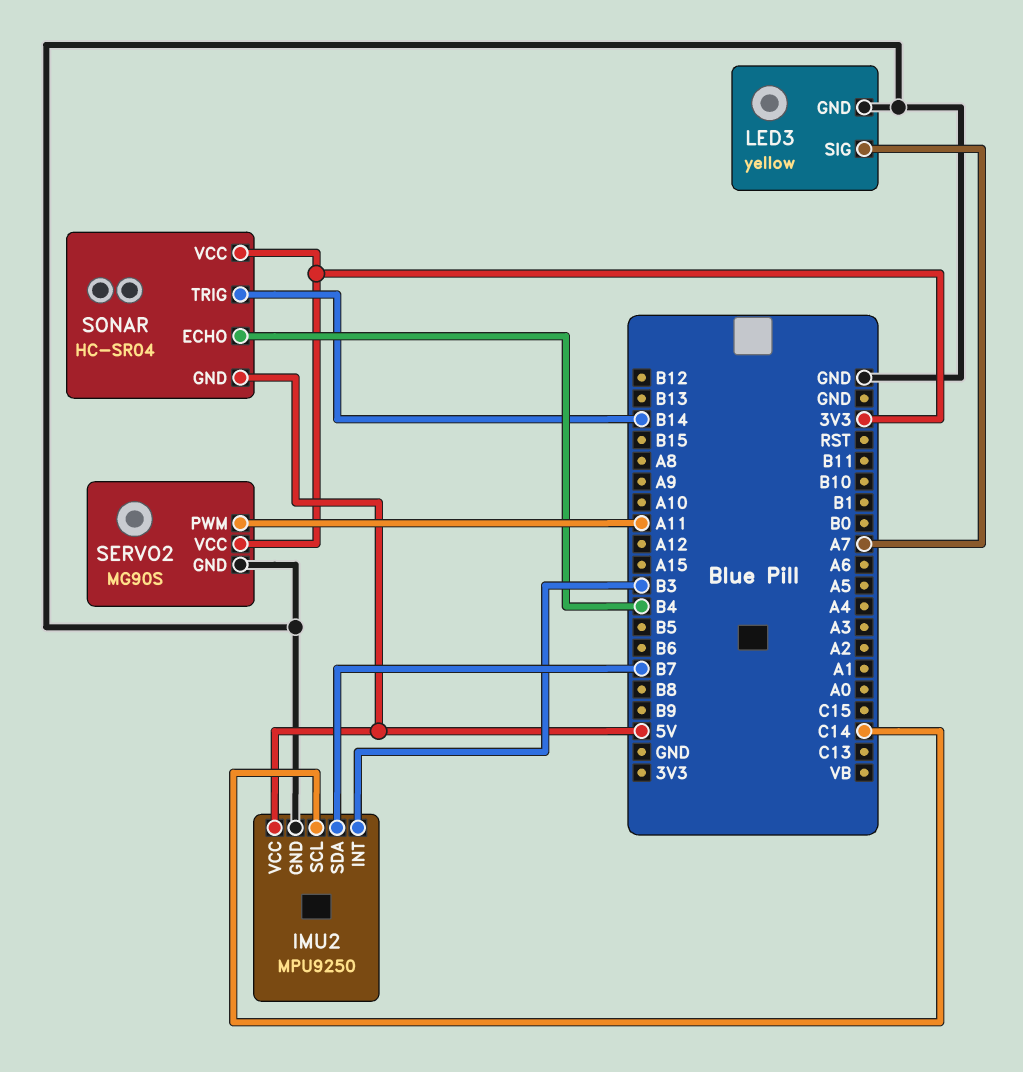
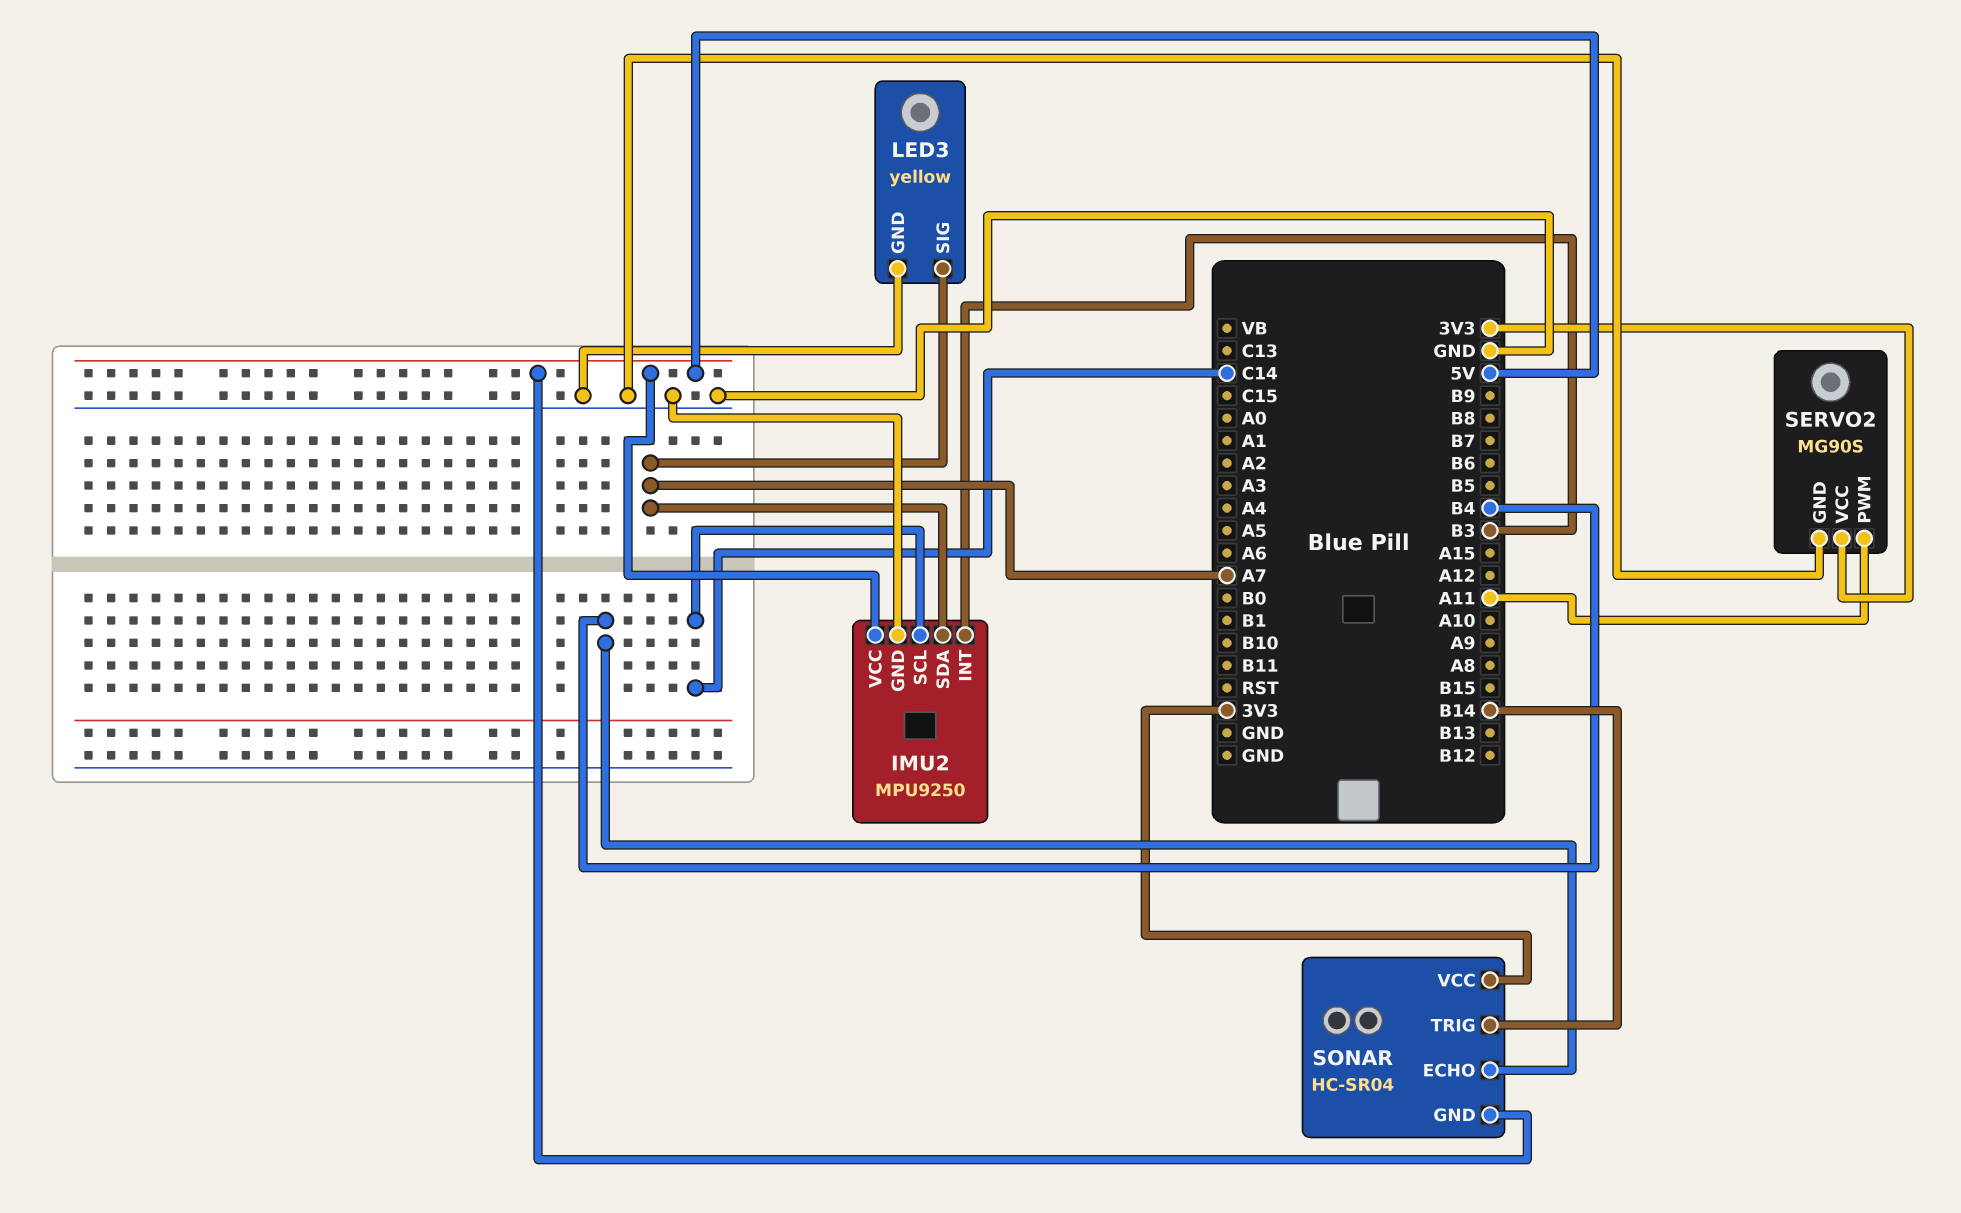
IMU2 pin SDA: B7 -> A7

